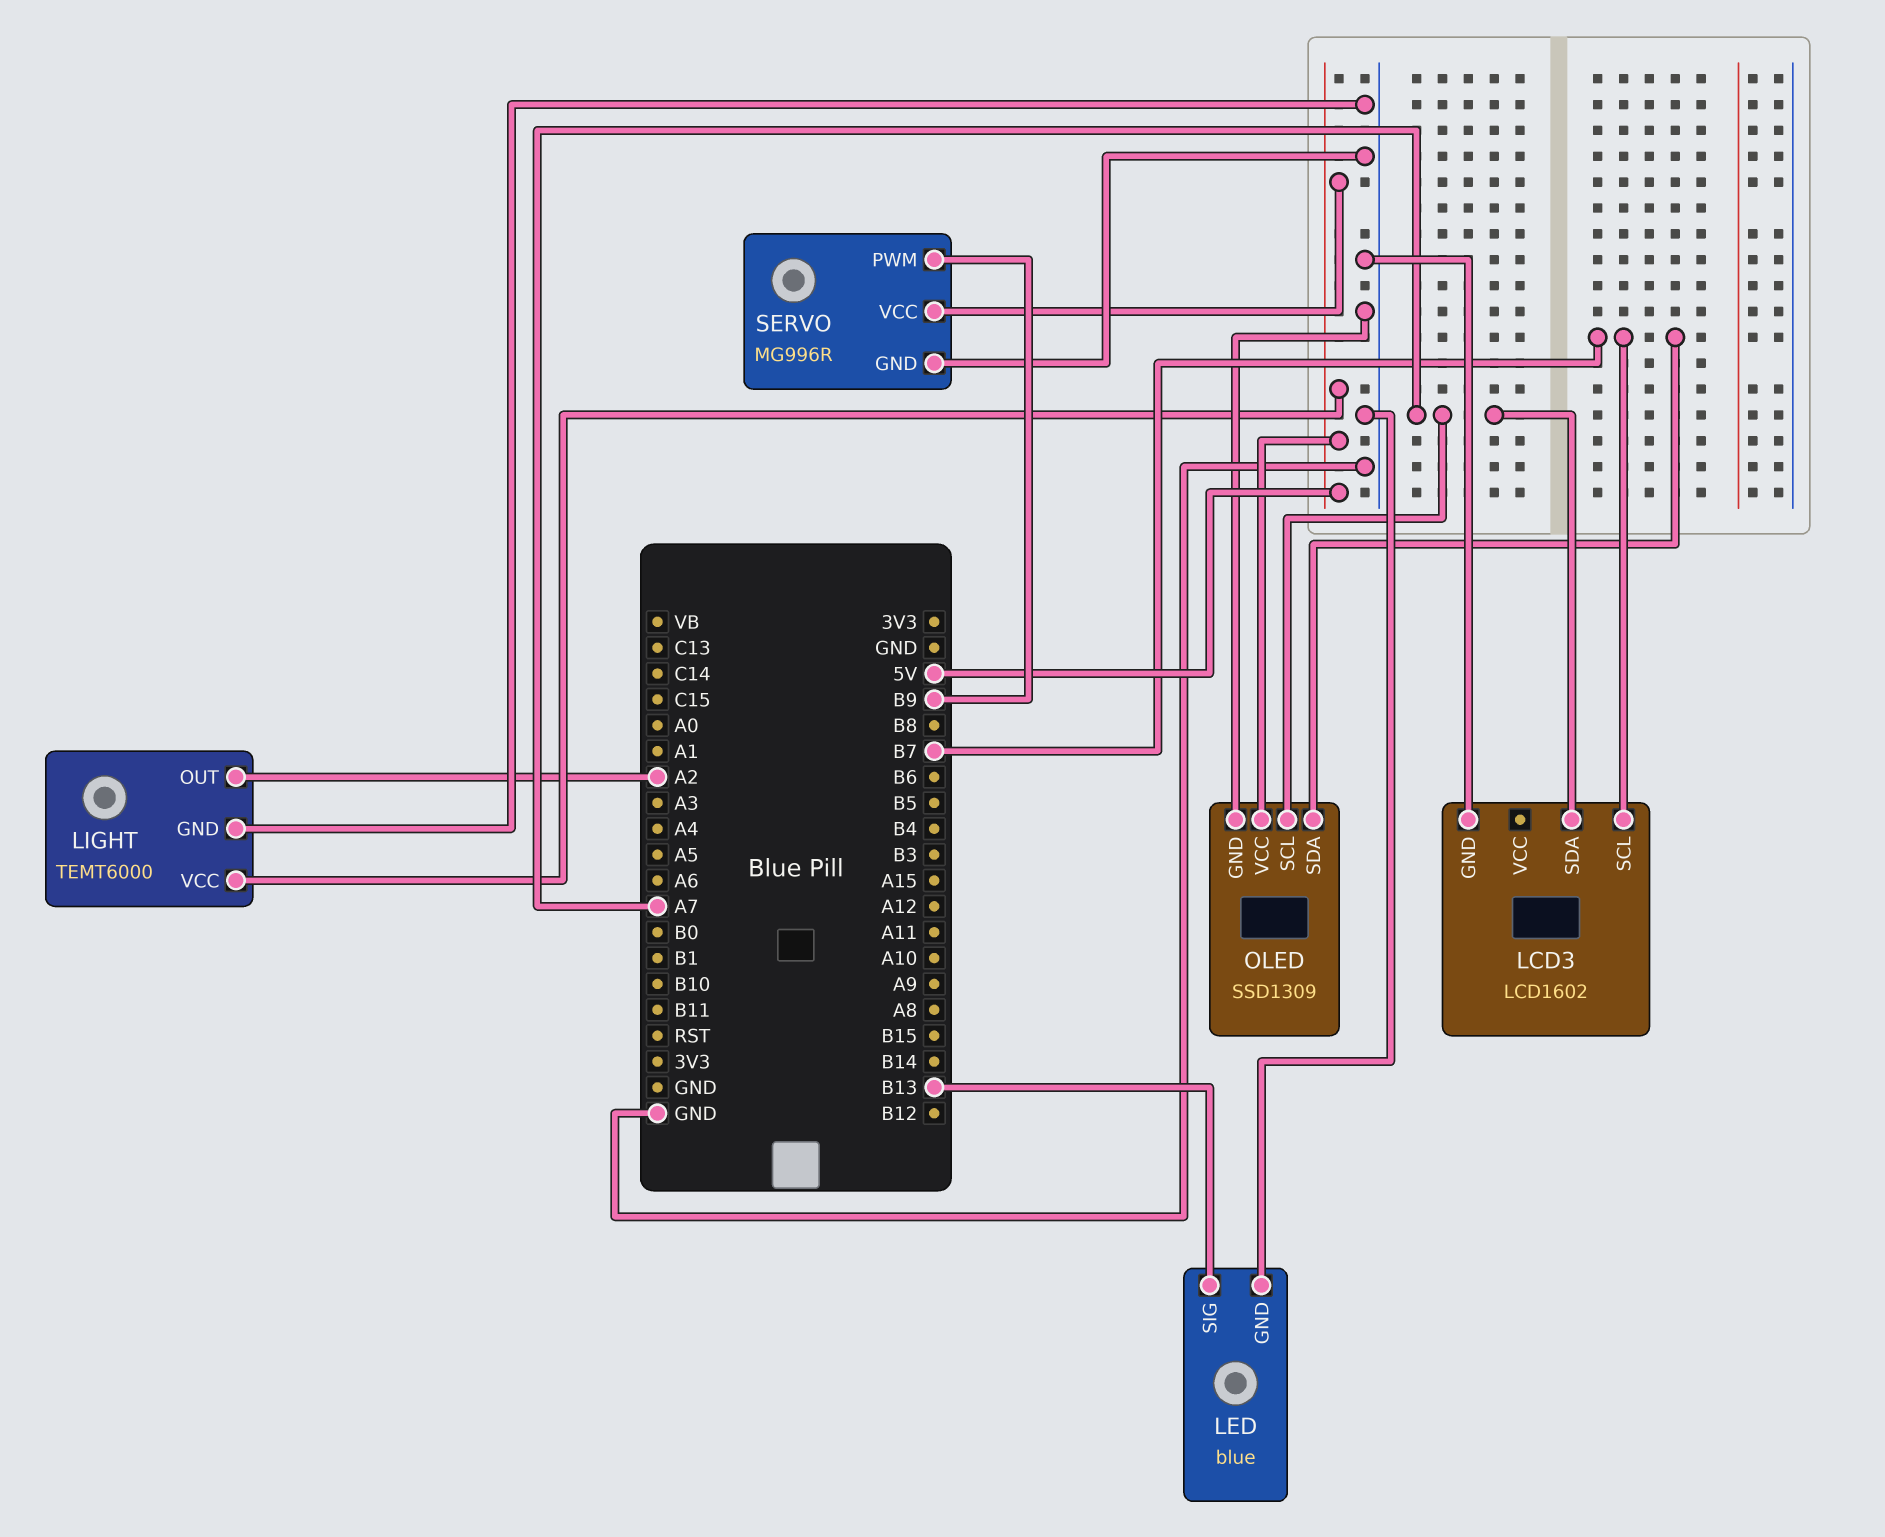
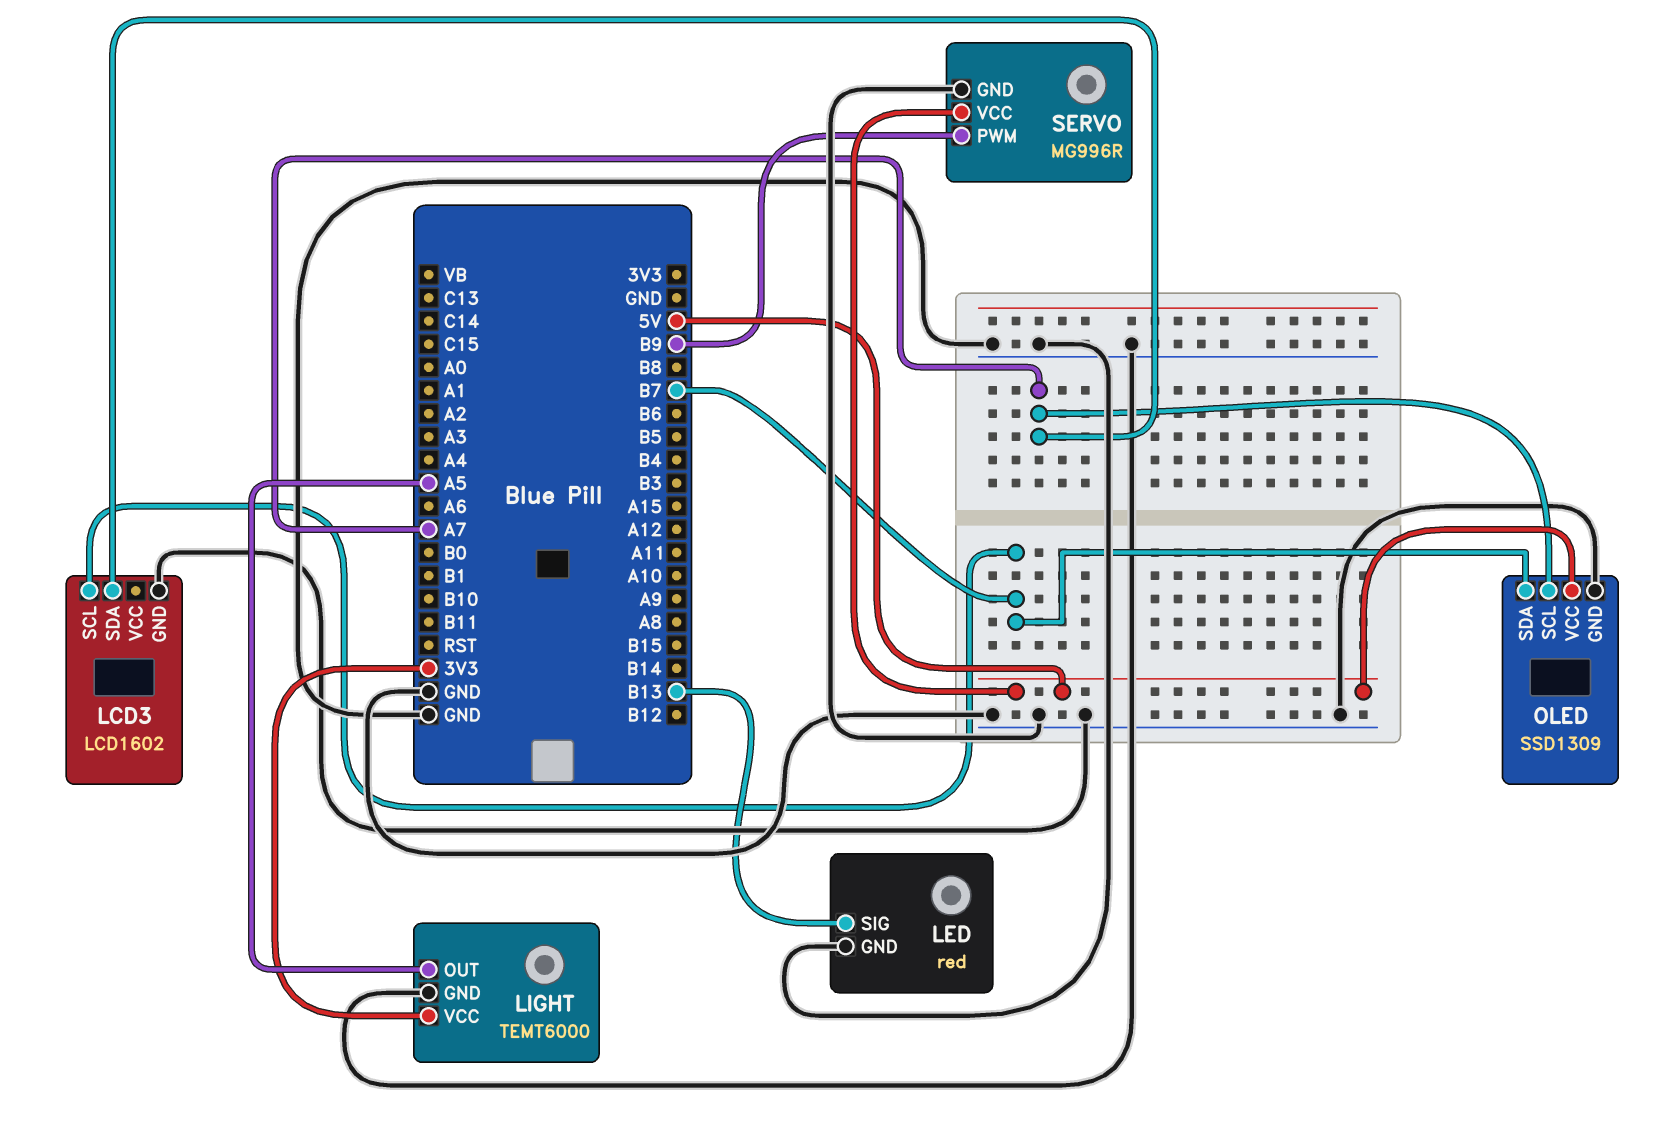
LED: blue -> red
LIGHT pin OUT: A2 -> A5
LIGHT pin VCC: 5V -> 3V3

